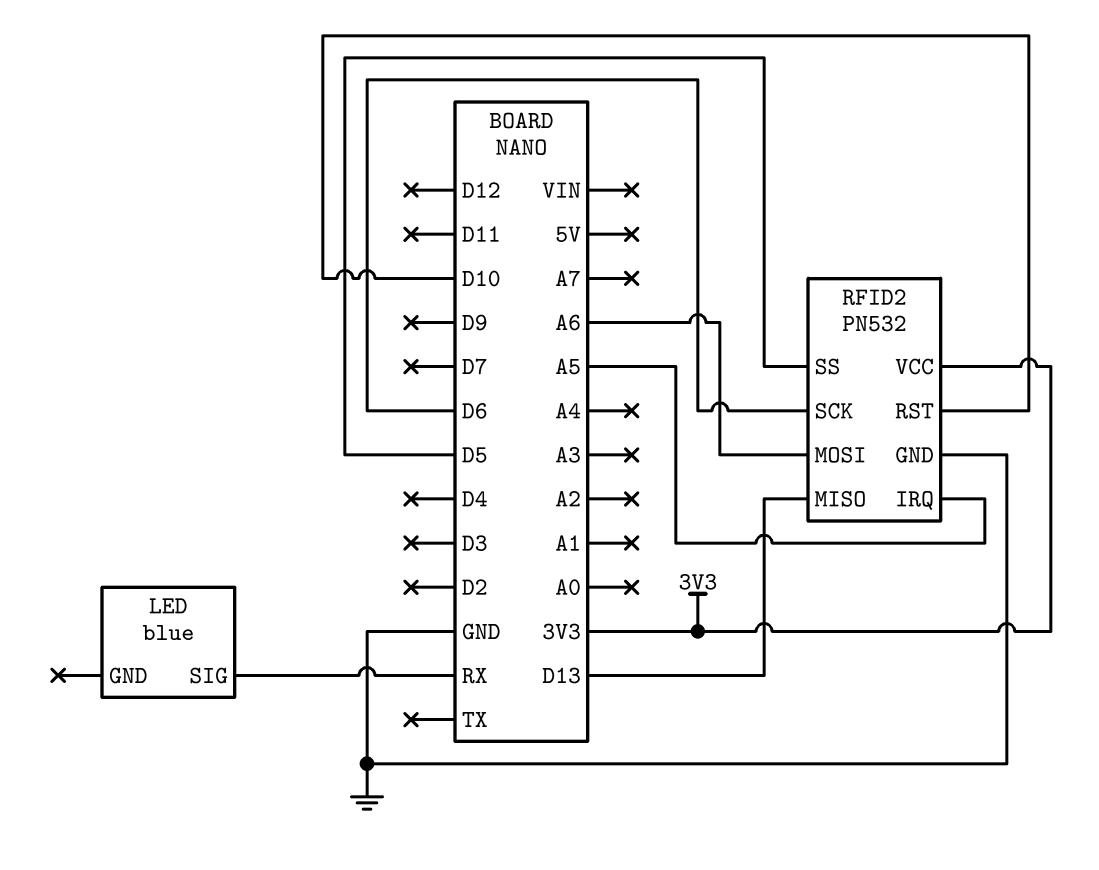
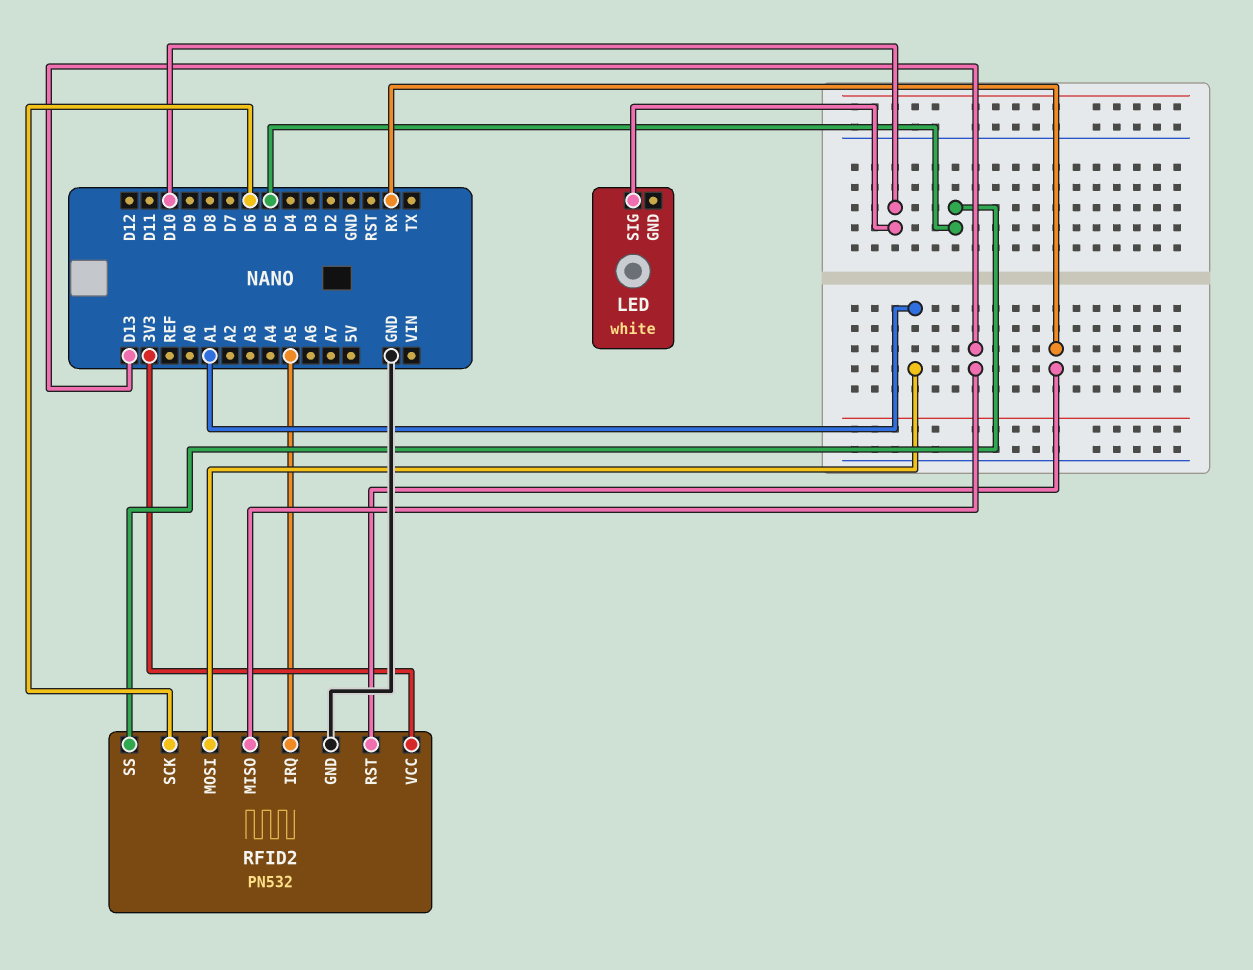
LED: blue -> white
LED pin SIG: RX -> D10
RFID2 pin MOSI: A6 -> A1
RFID2 pin RST: D10 -> RX

